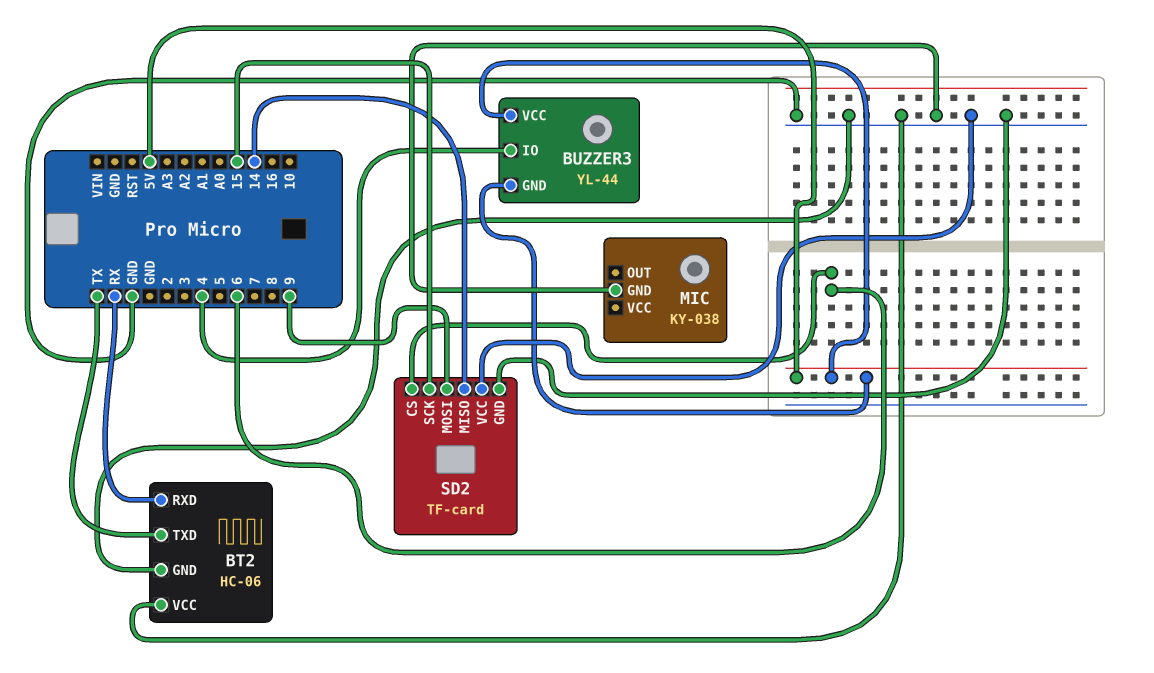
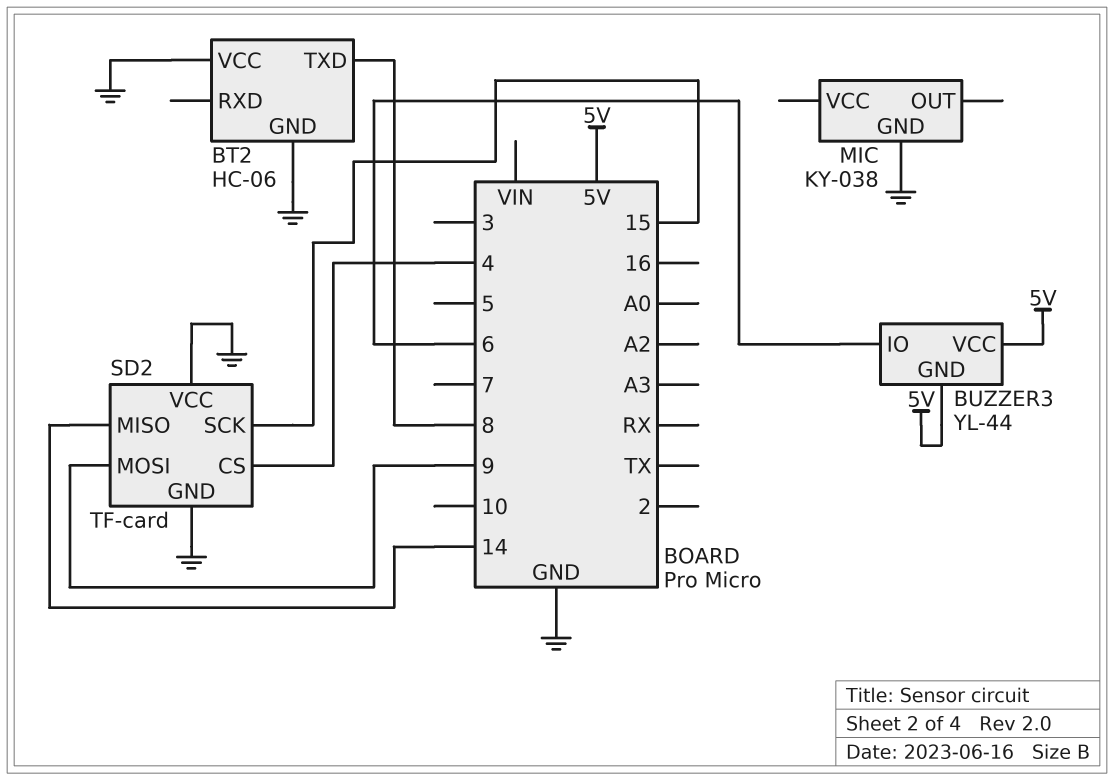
BT2 pin RXD: RX -> none
BT2 pin TXD: TX -> 8
BUZZER3 pin IO: 4 -> 6
SD2 pin CS: 6 -> 4

